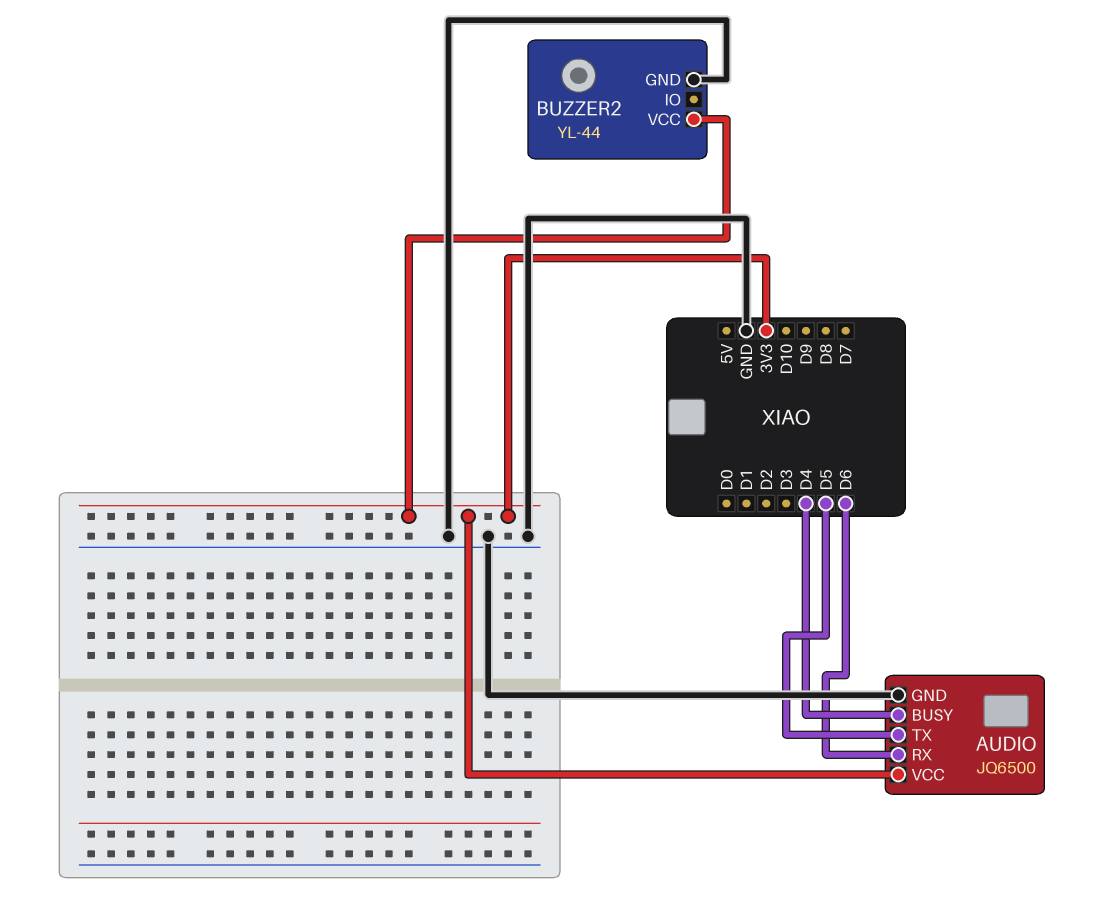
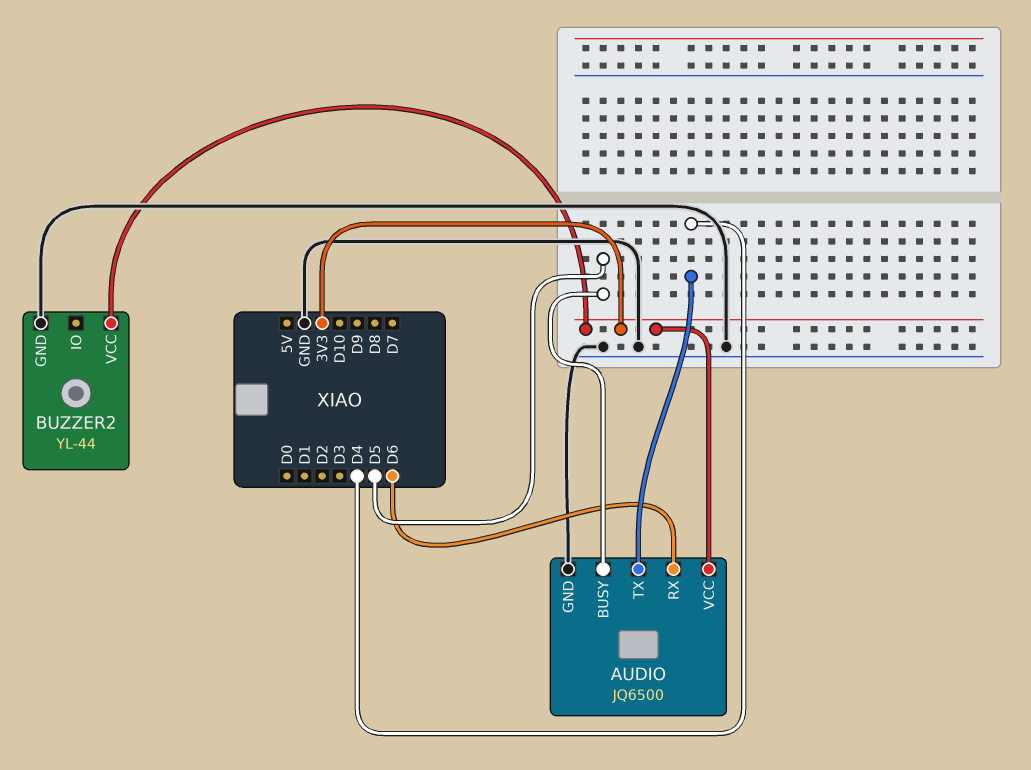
AUDIO pin BUSY: D4 -> D5
AUDIO pin TX: D5 -> D4

